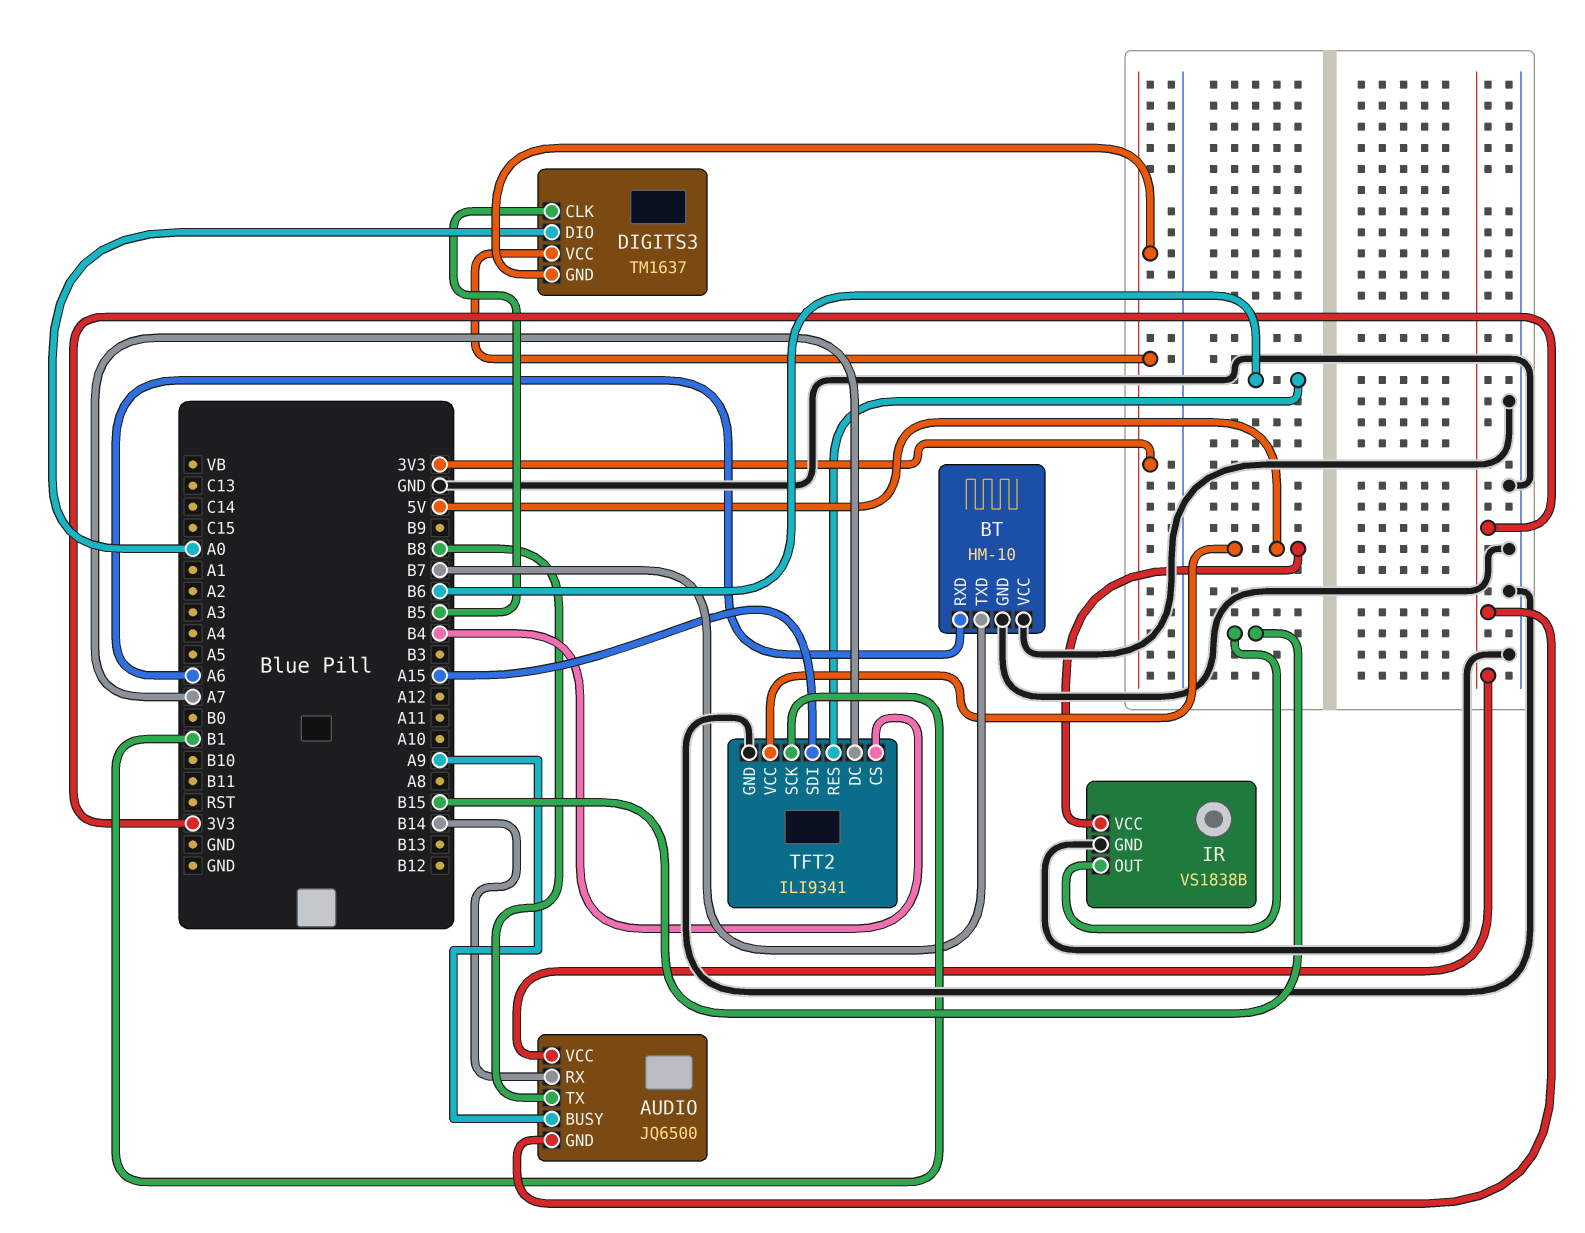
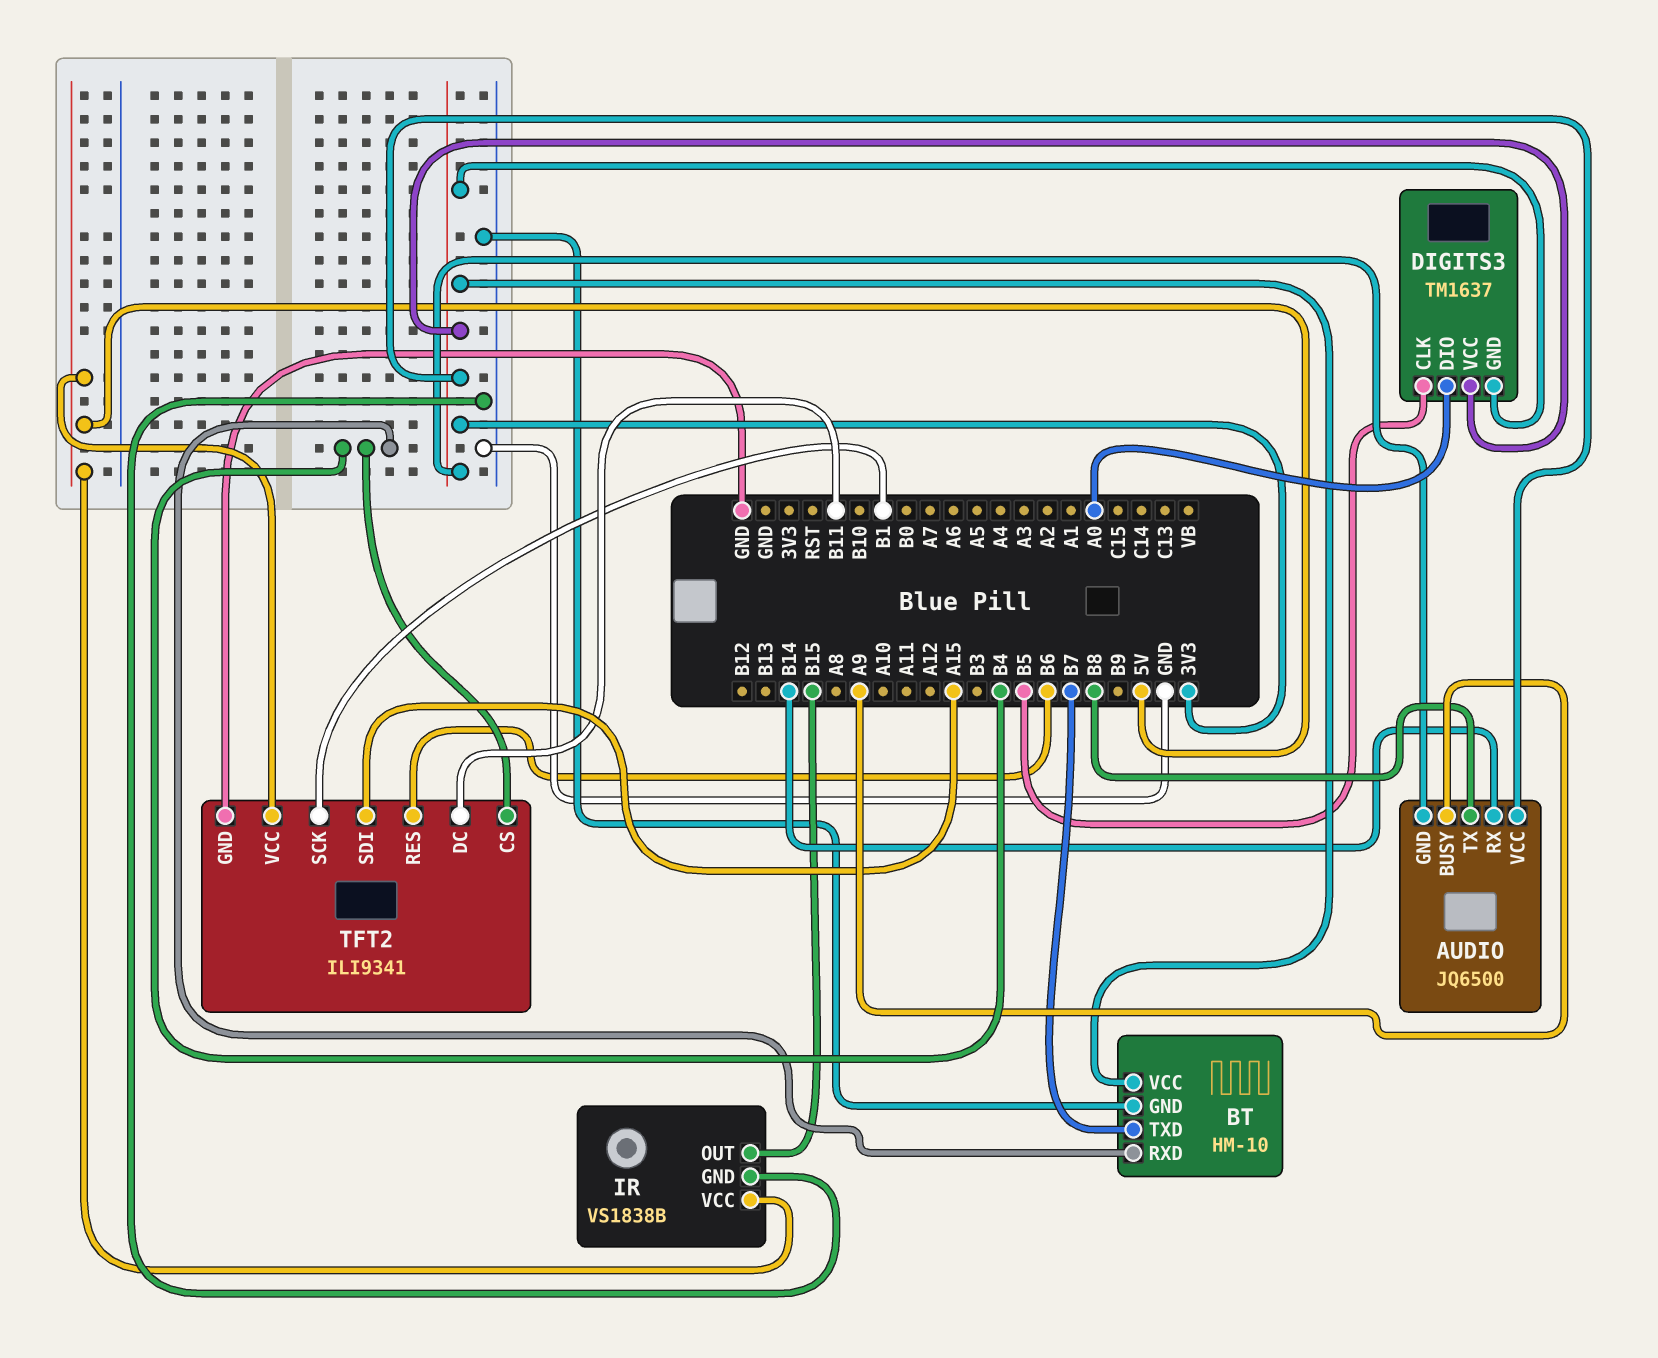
BT pin RXD: A6 -> B4
BT pin VCC: GND -> 3V3
TFT2 pin DC: A7 -> B11

